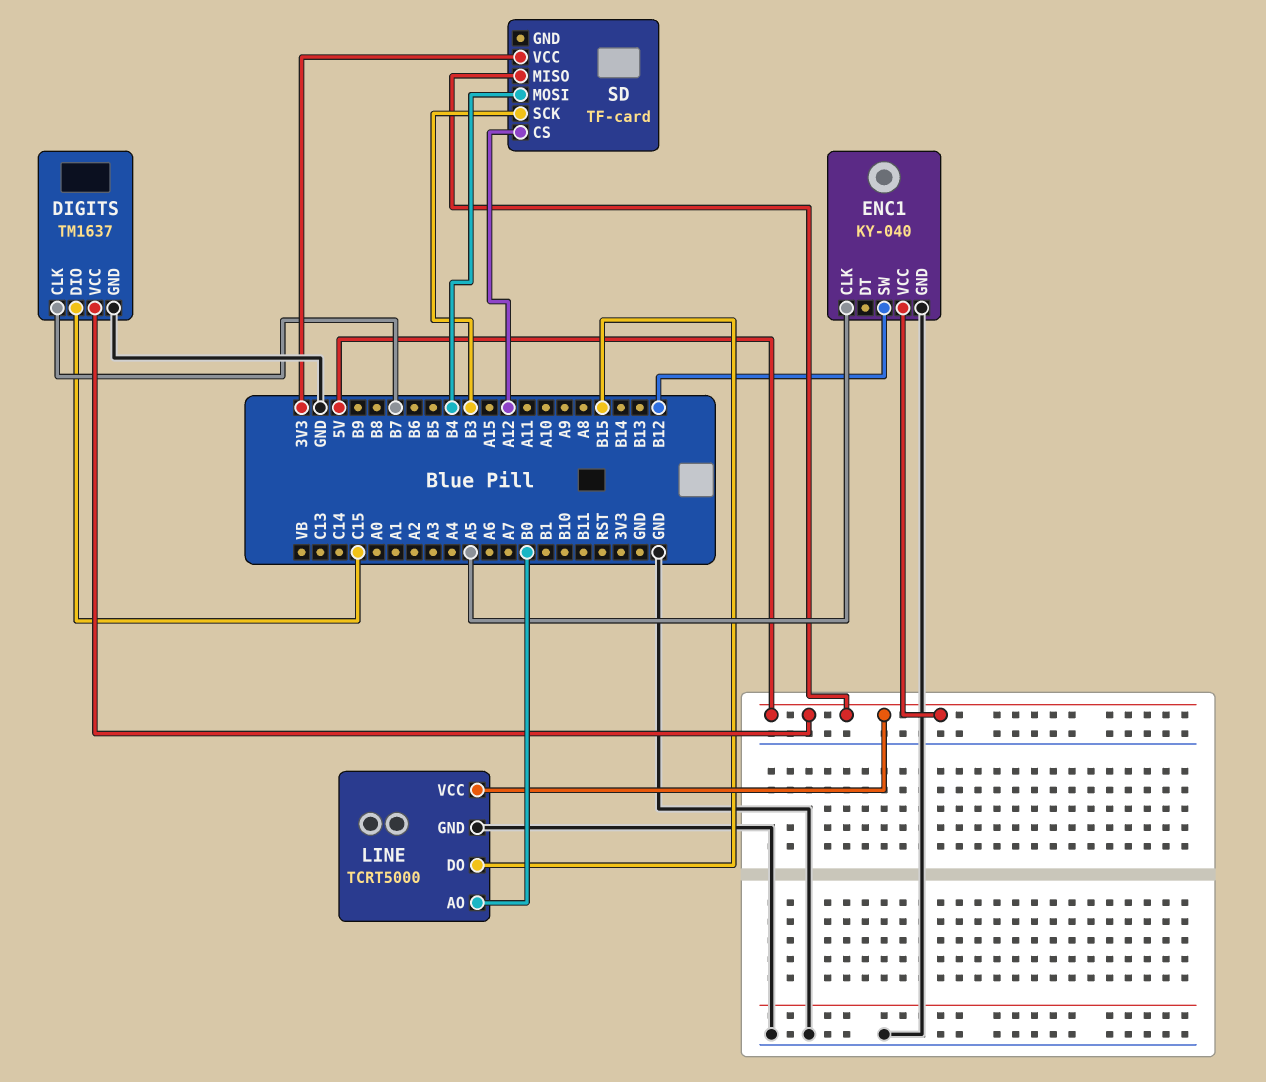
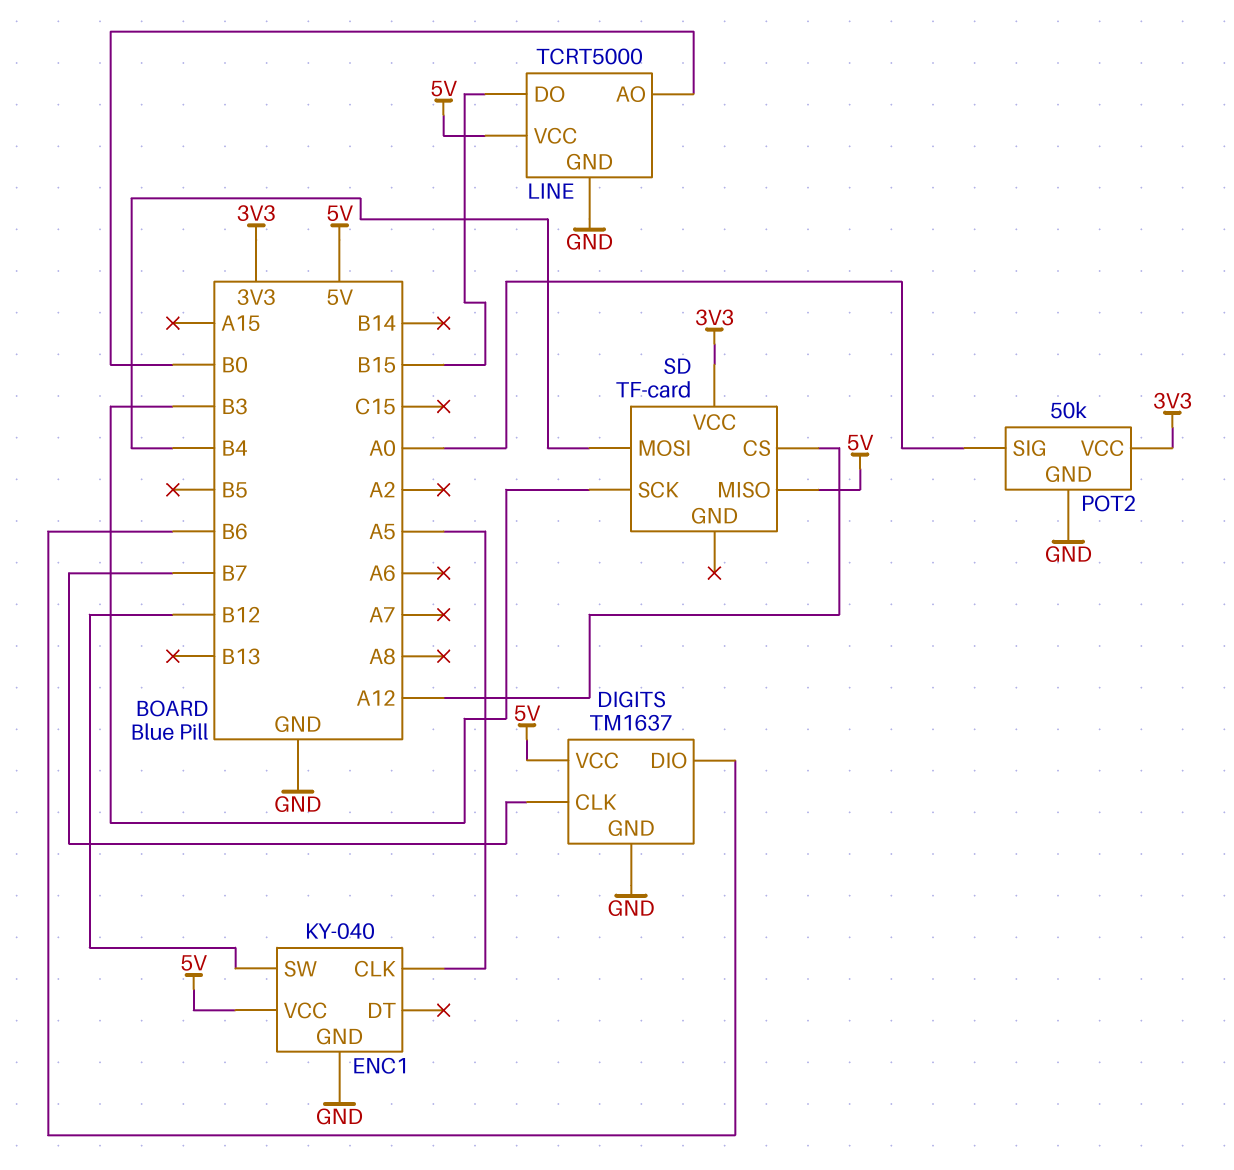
DIGITS pin DIO: C15 -> B6
POT2: none -> 50k
POT2 pin GND: none -> GND
POT2 pin SIG: none -> A0
POT2 pin VCC: none -> 3V3

